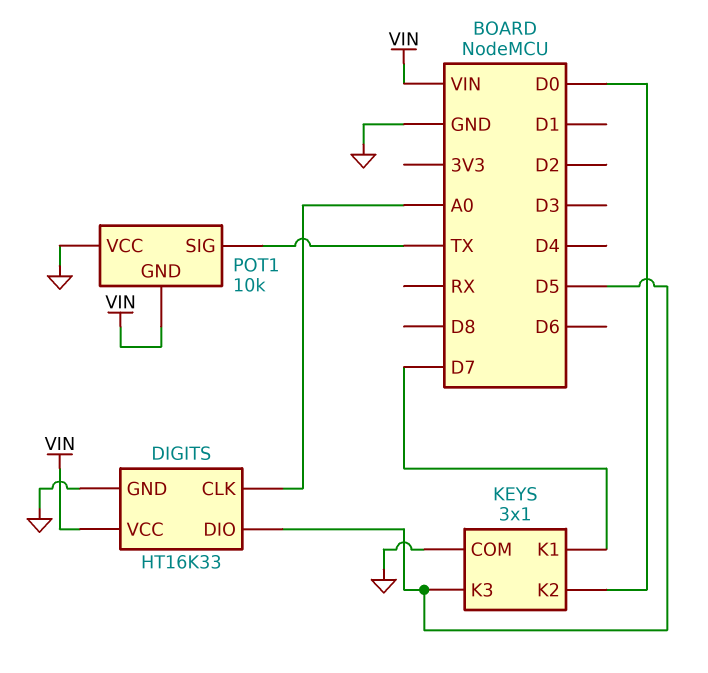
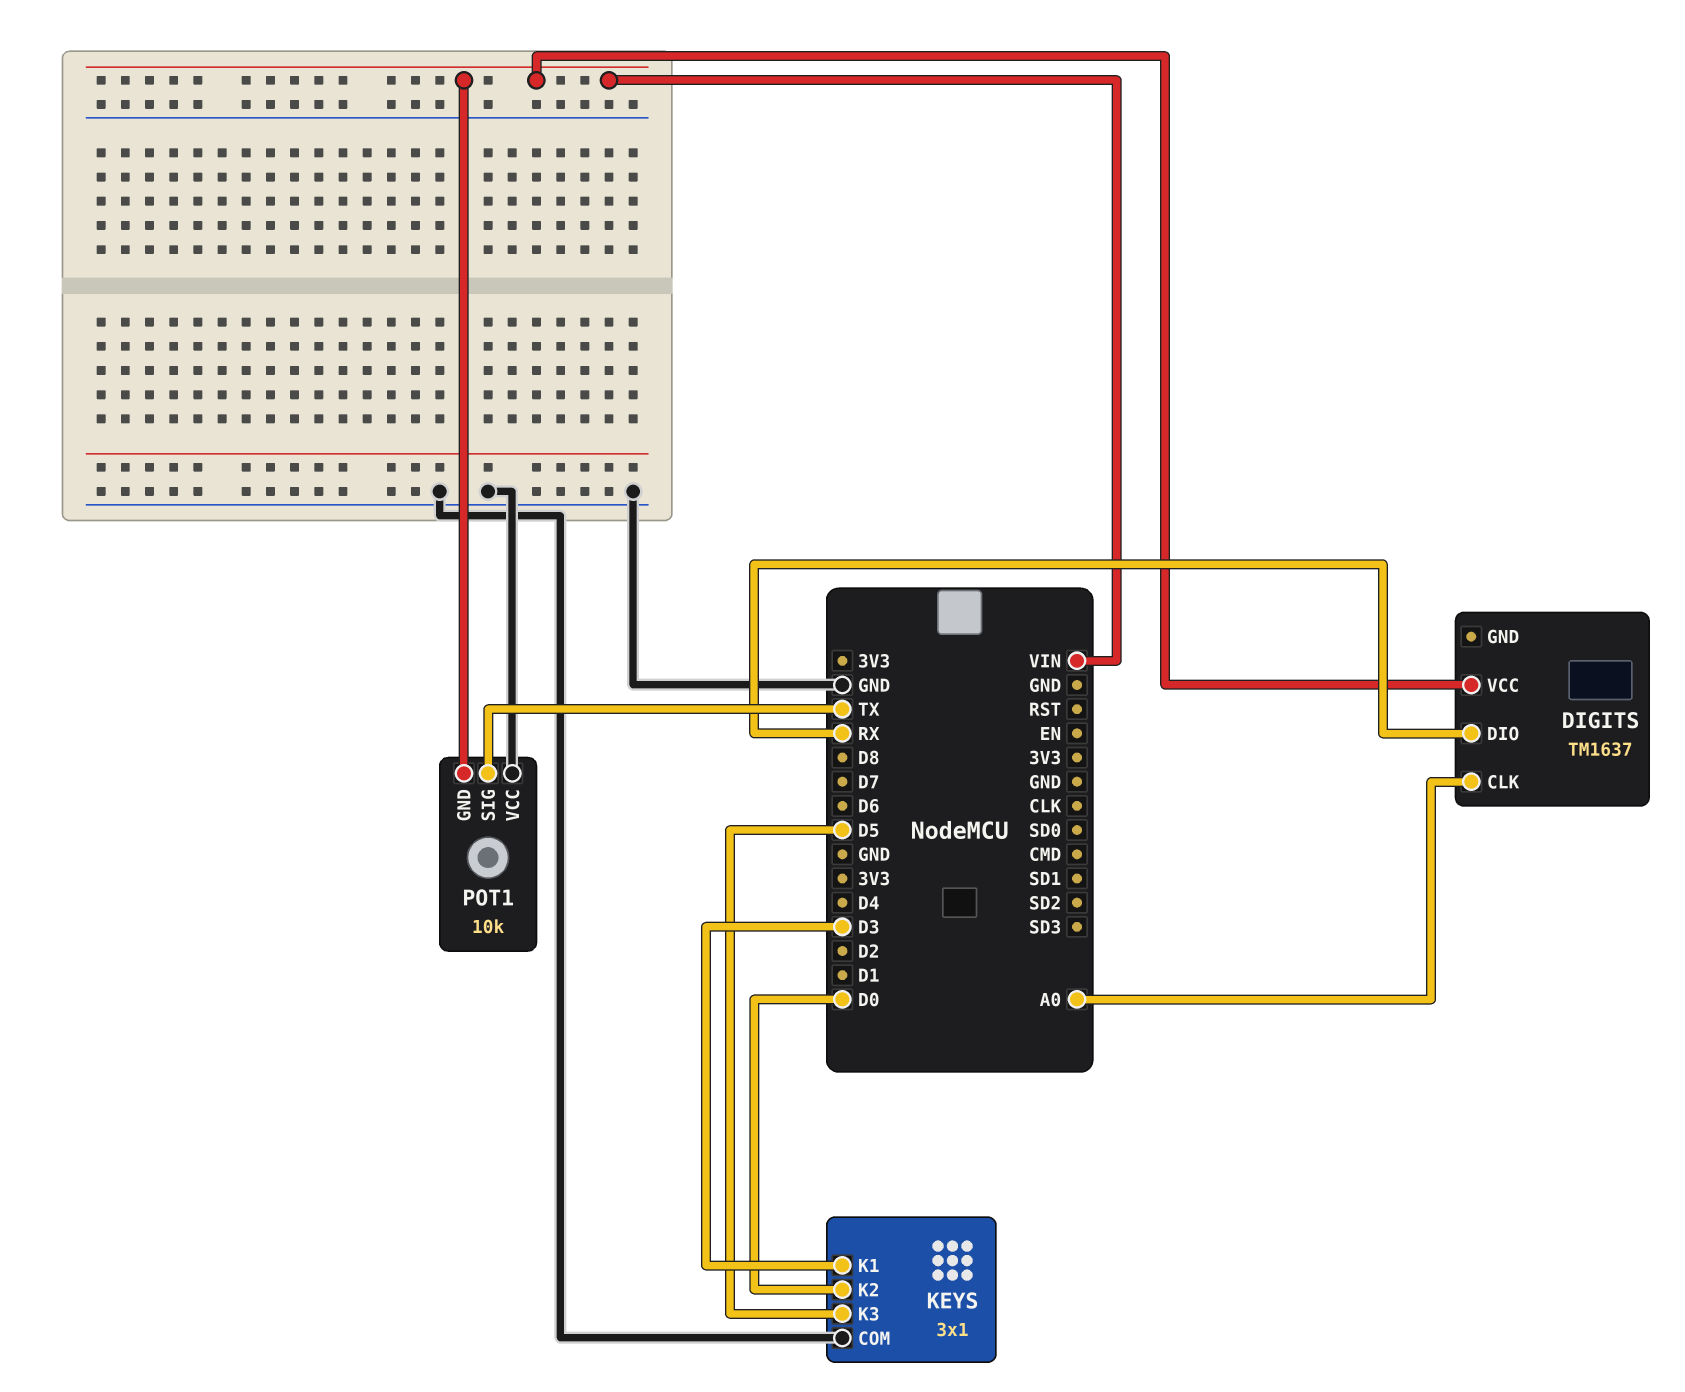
DIGITS: HT16K33 -> TM1637
DIGITS pin DIO: D5 -> RX
DIGITS pin GND: GND -> none
KEYS pin K1: D7 -> D3

